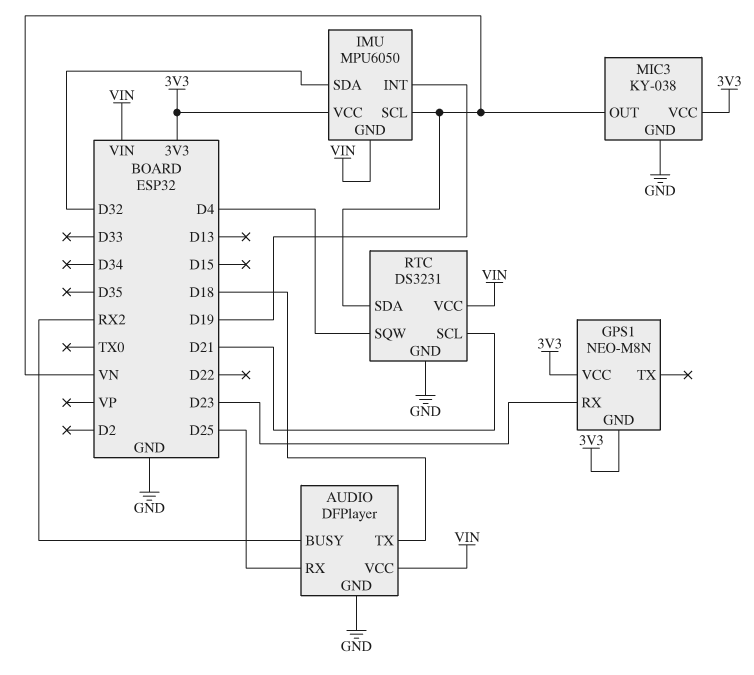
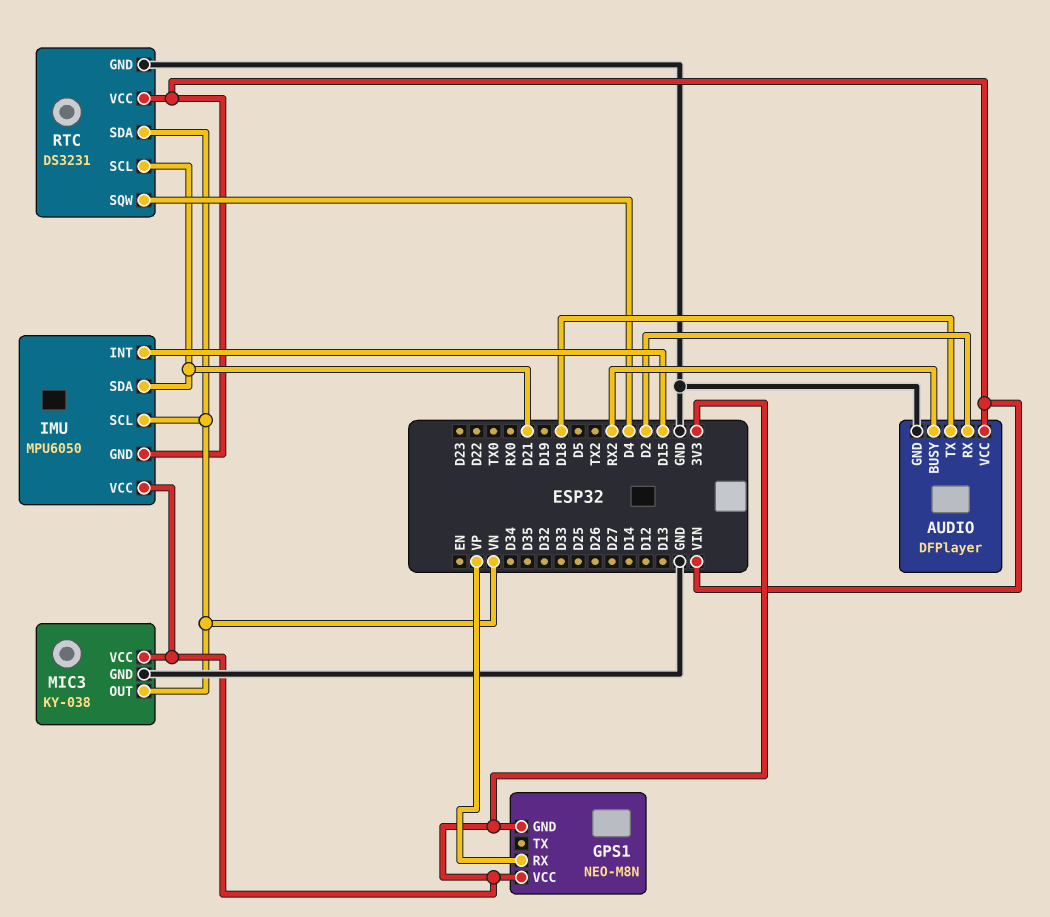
AUDIO pin RX: D25 -> D2
GPS1 pin RX: D23 -> VP
IMU pin INT: D19 -> D15
IMU pin SDA: D32 -> D21

